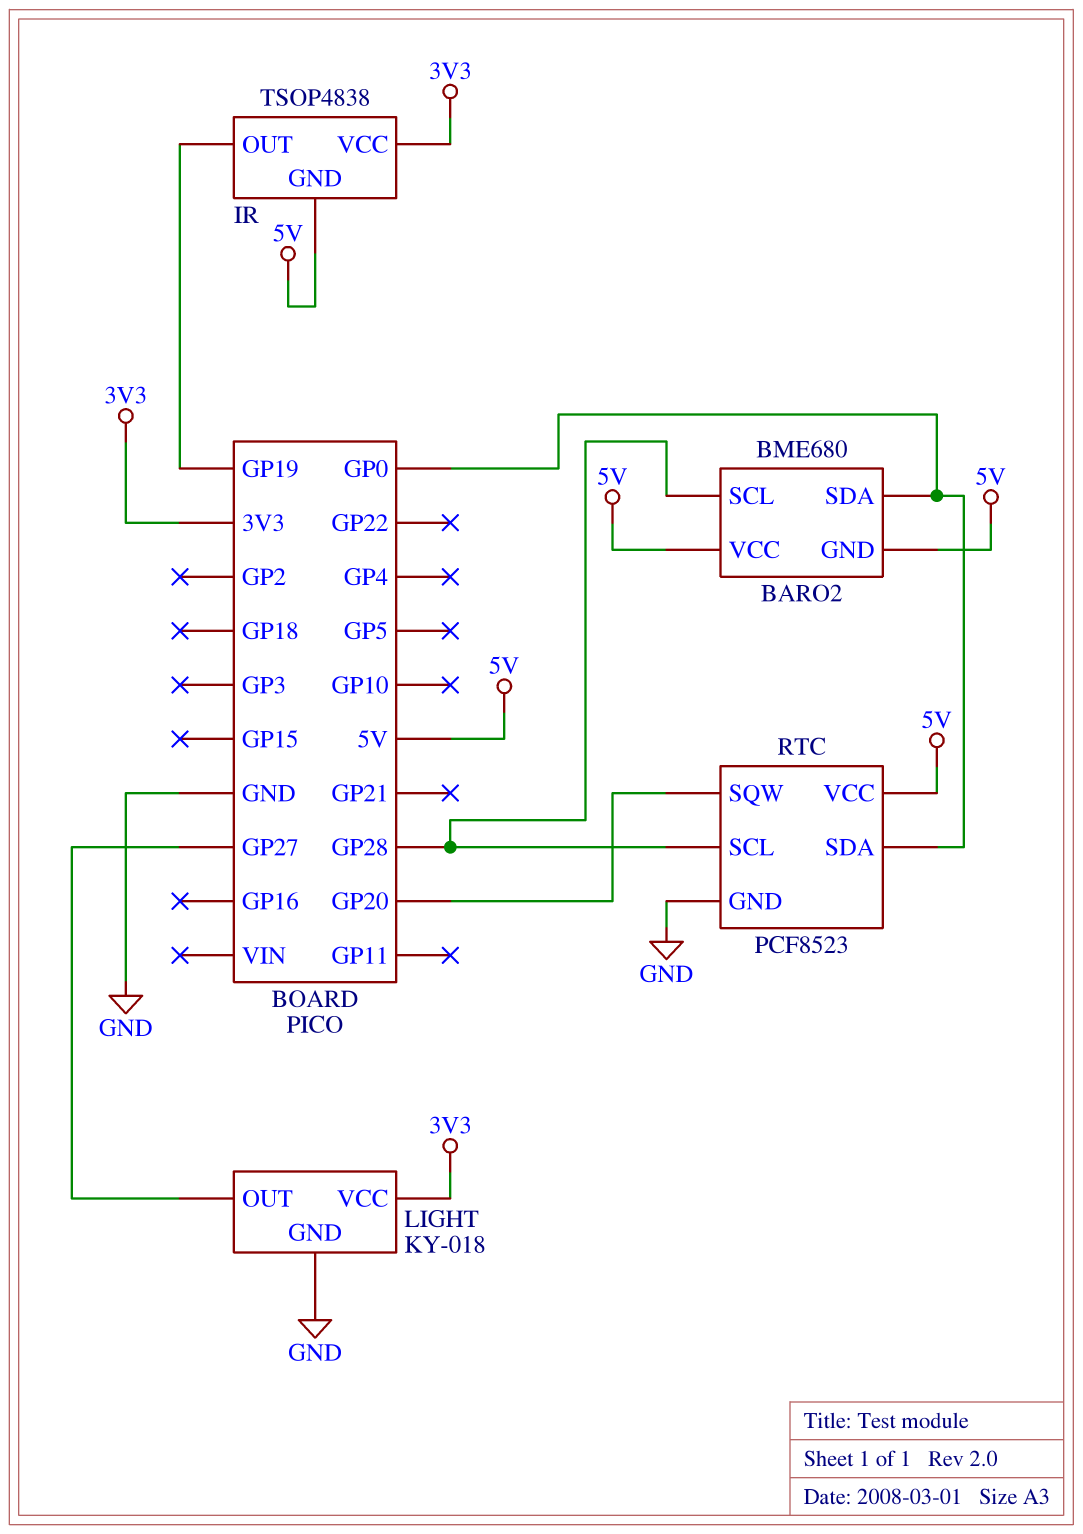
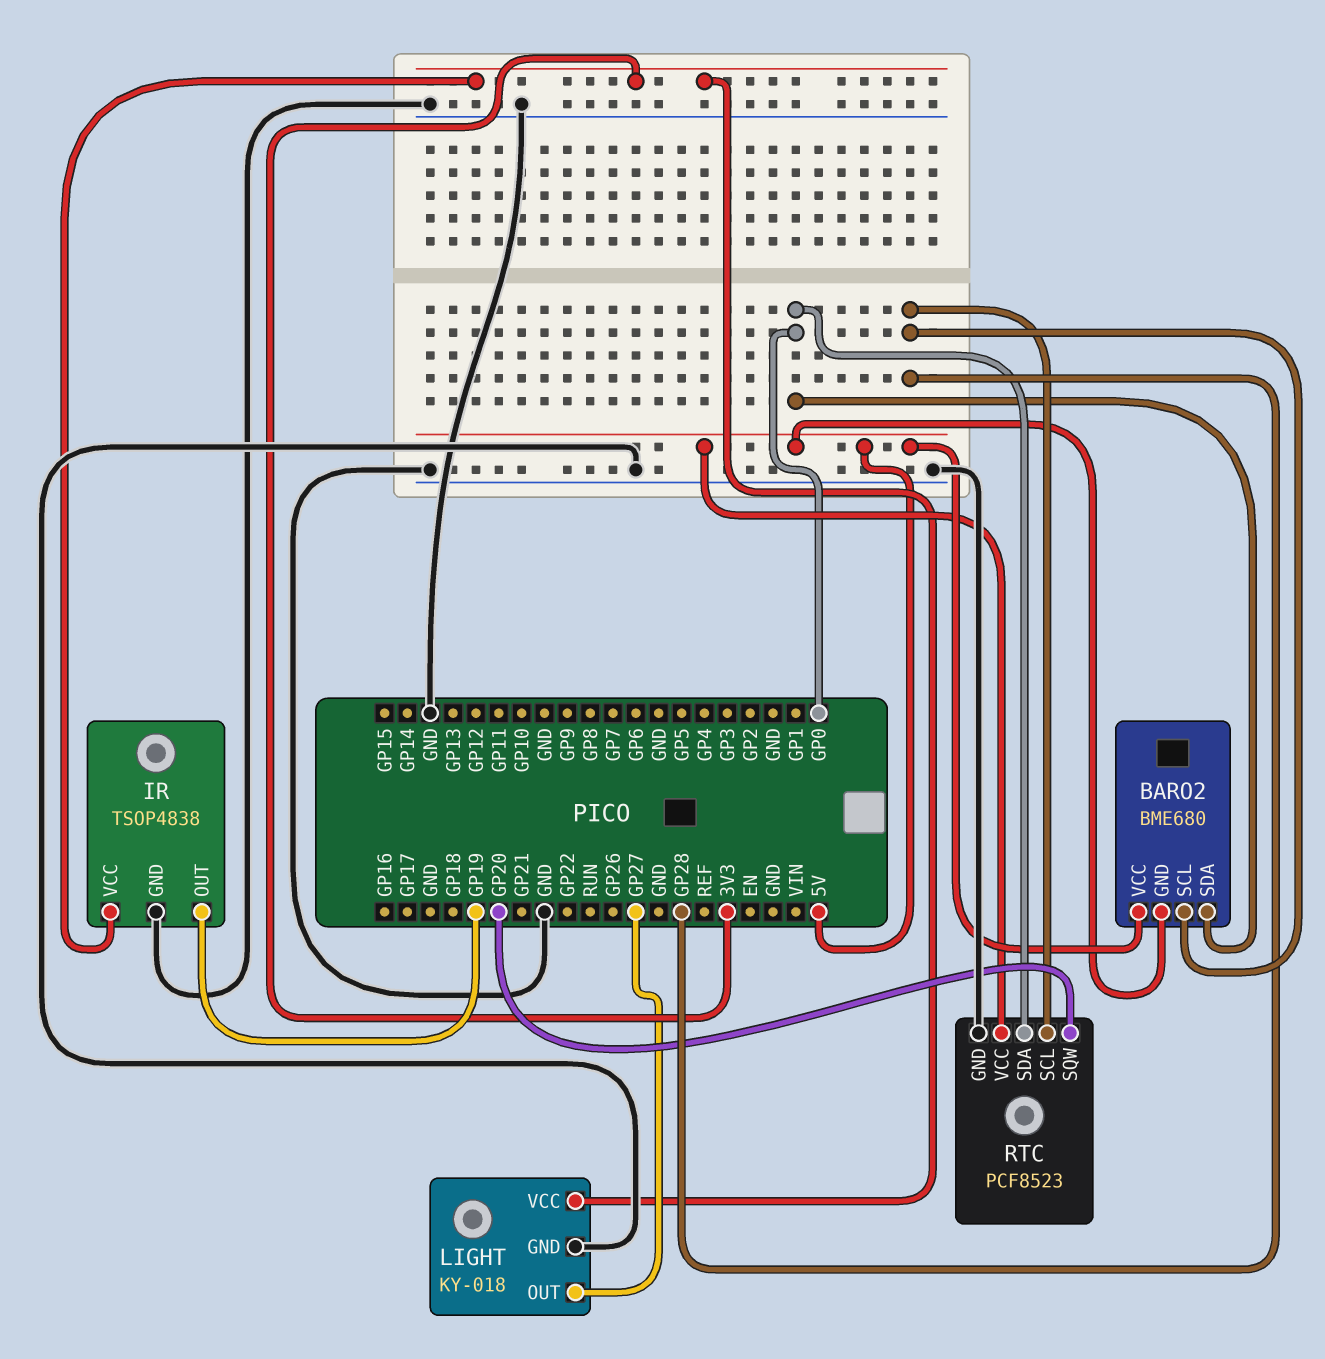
IR pin GND: 5V -> GND

